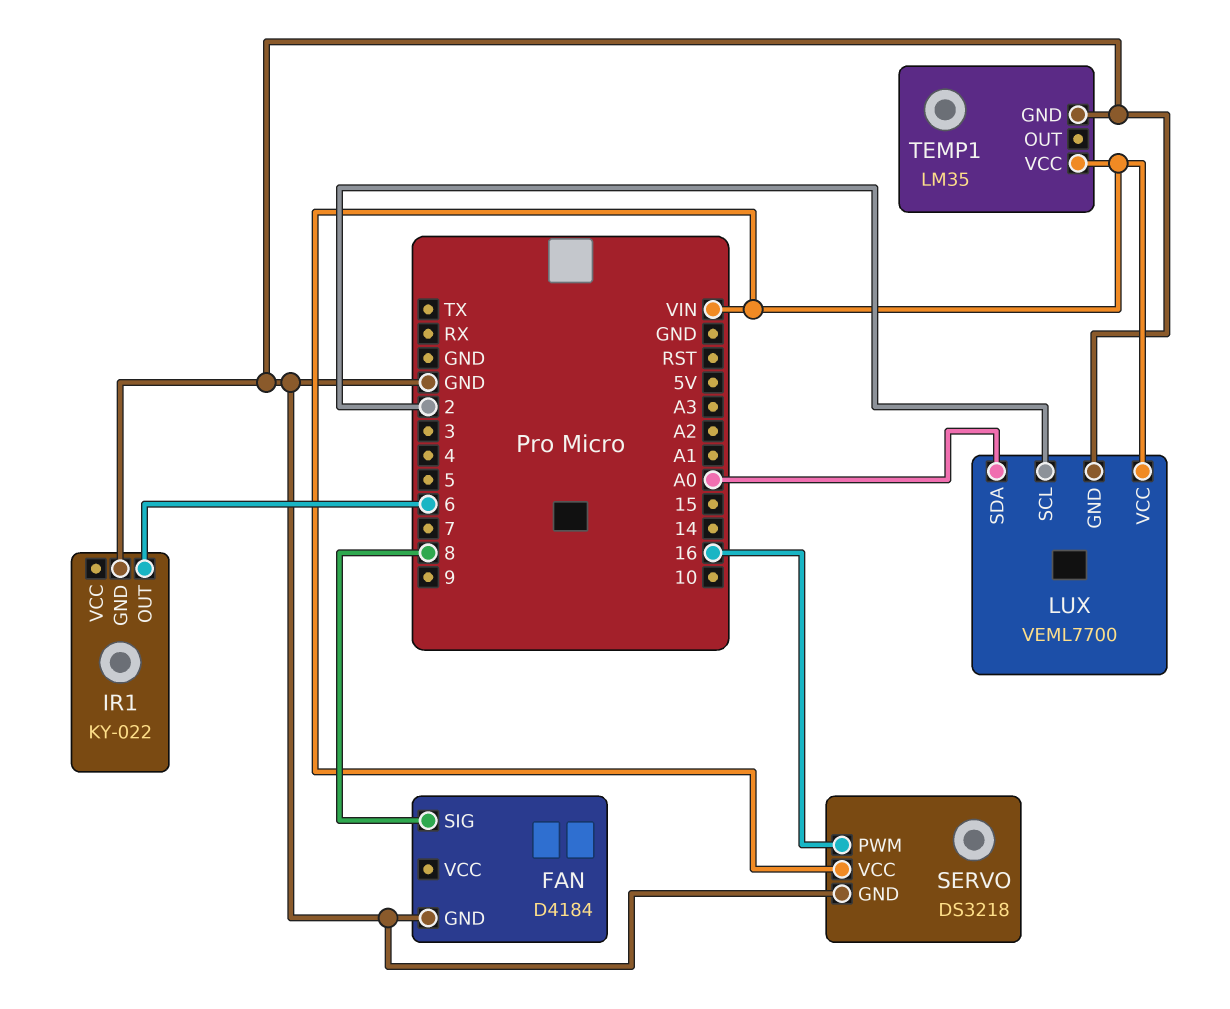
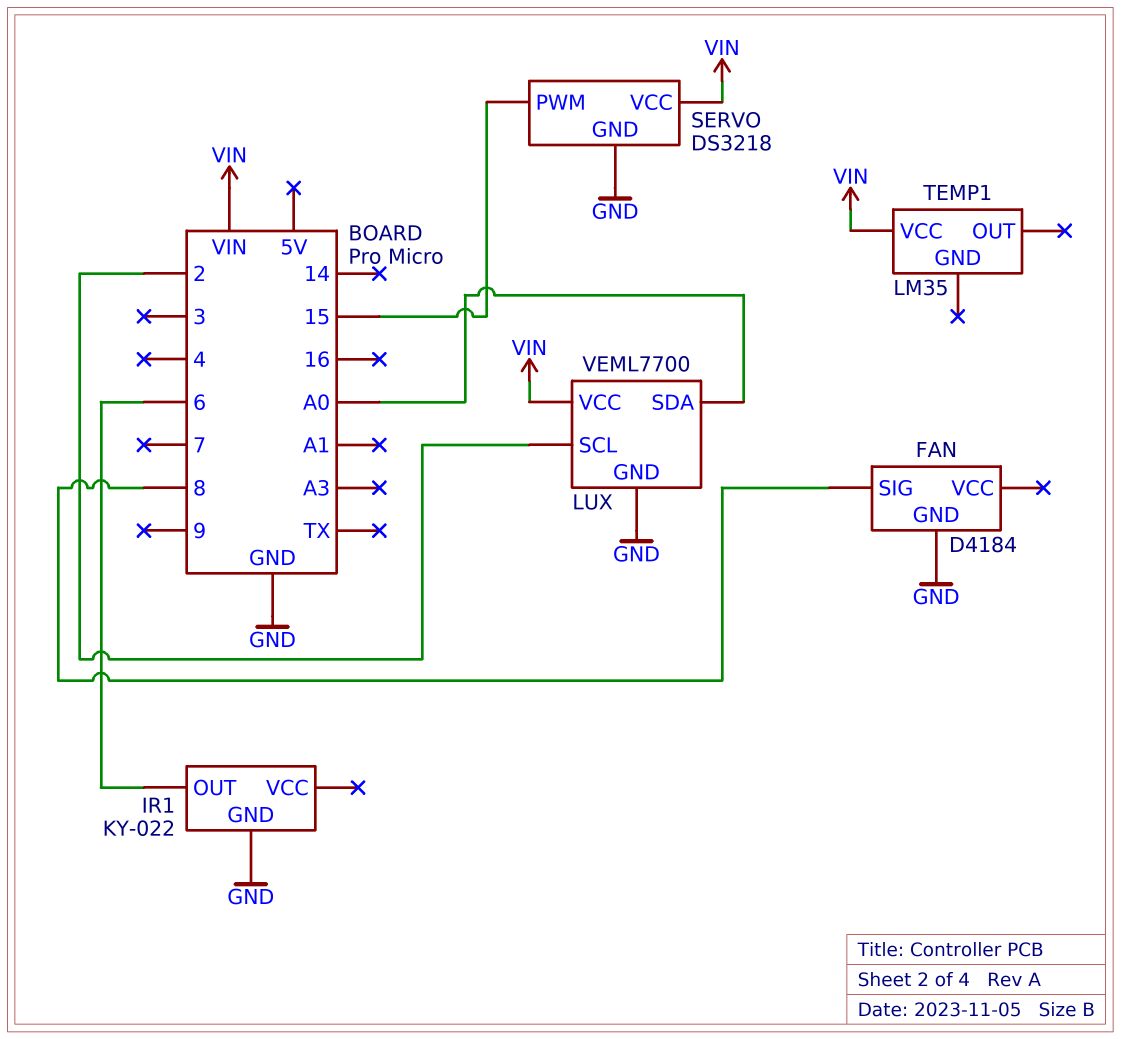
SERVO pin PWM: 16 -> 15
TEMP1 pin GND: GND -> none

